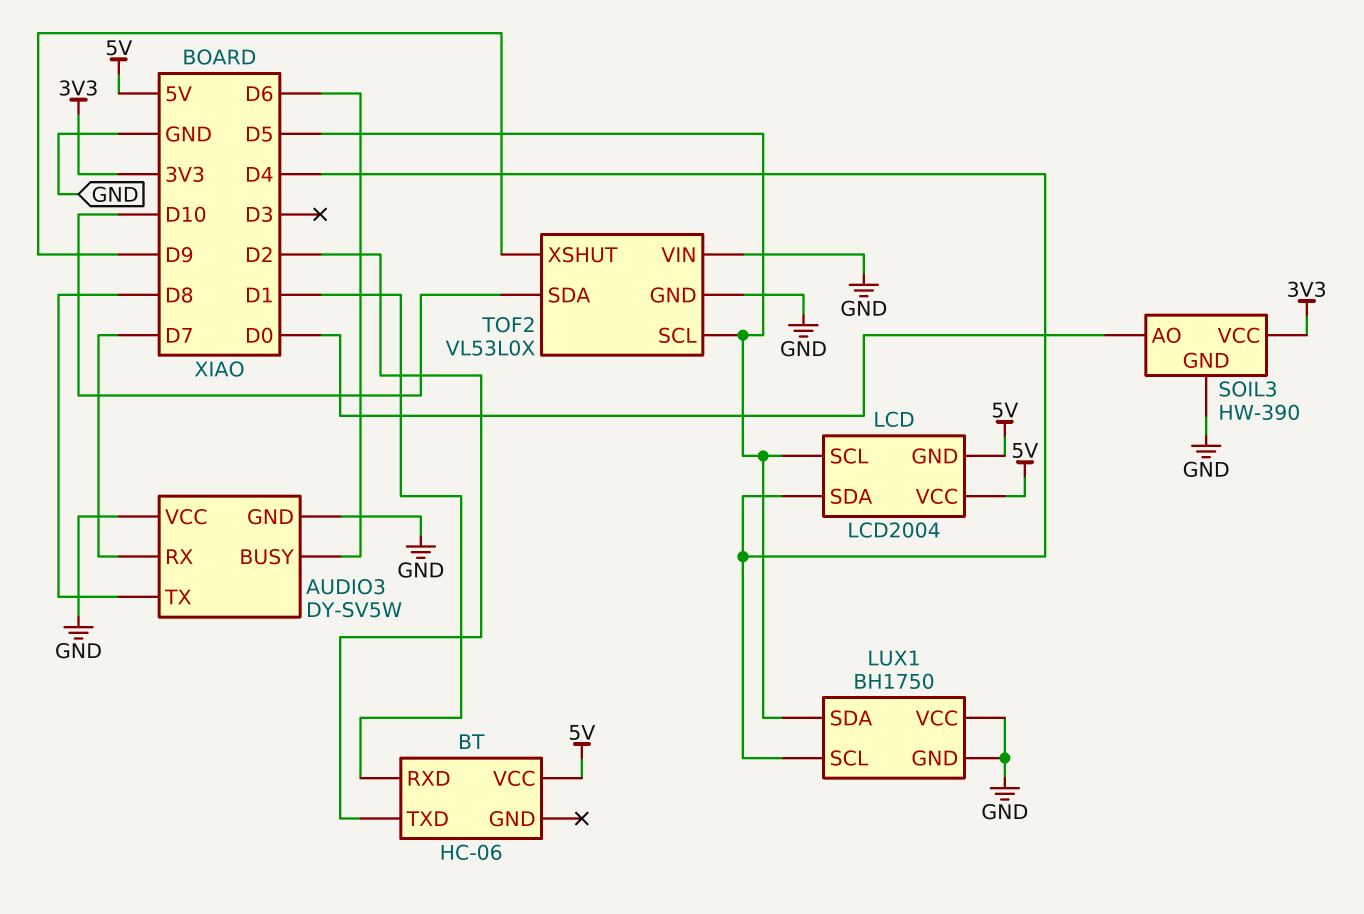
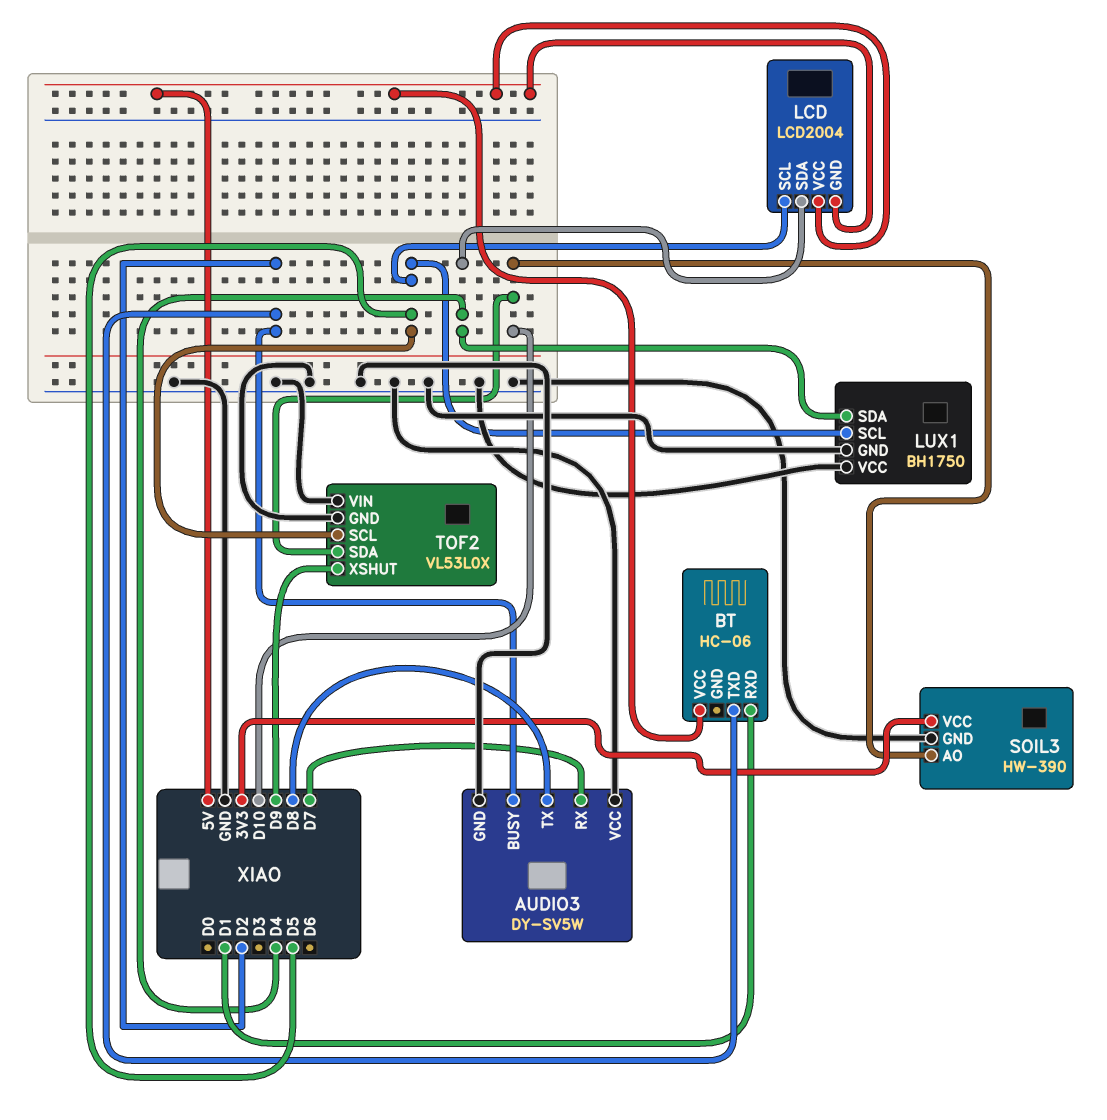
AUDIO3 pin BUSY: D6 -> D2
LUX1 pin SCL: D4 -> D5
LUX1 pin SDA: D5 -> D4
SOIL3 pin AO: D0 -> D10

